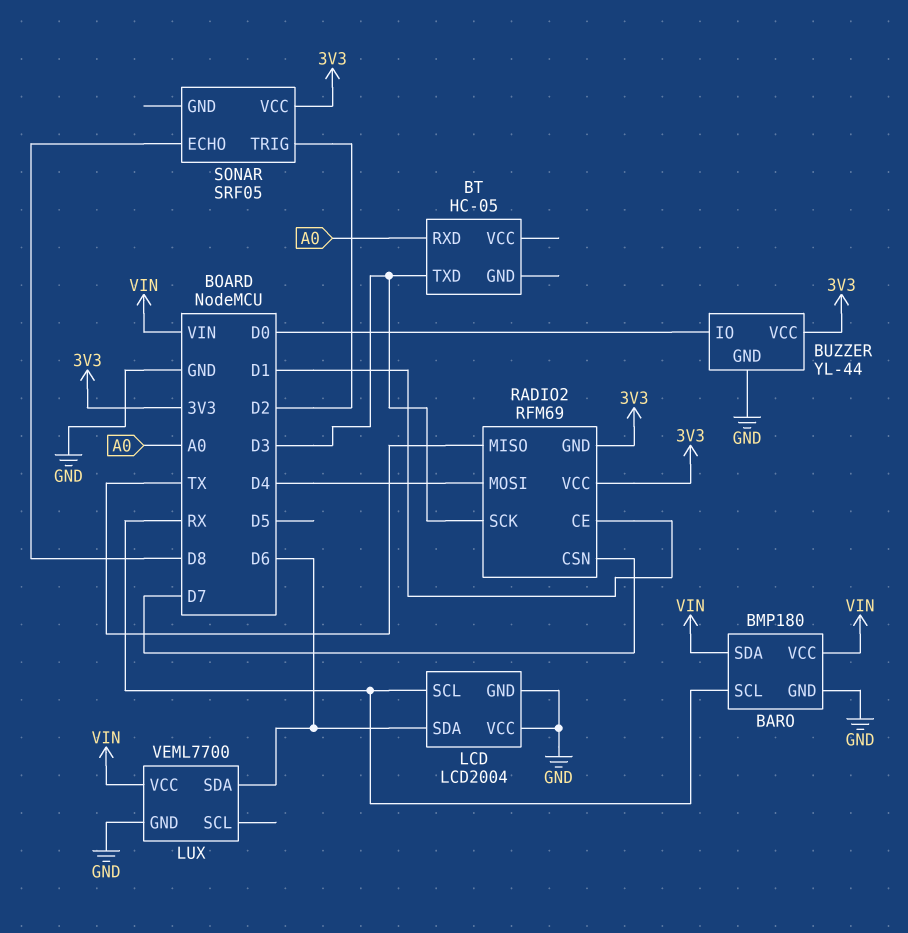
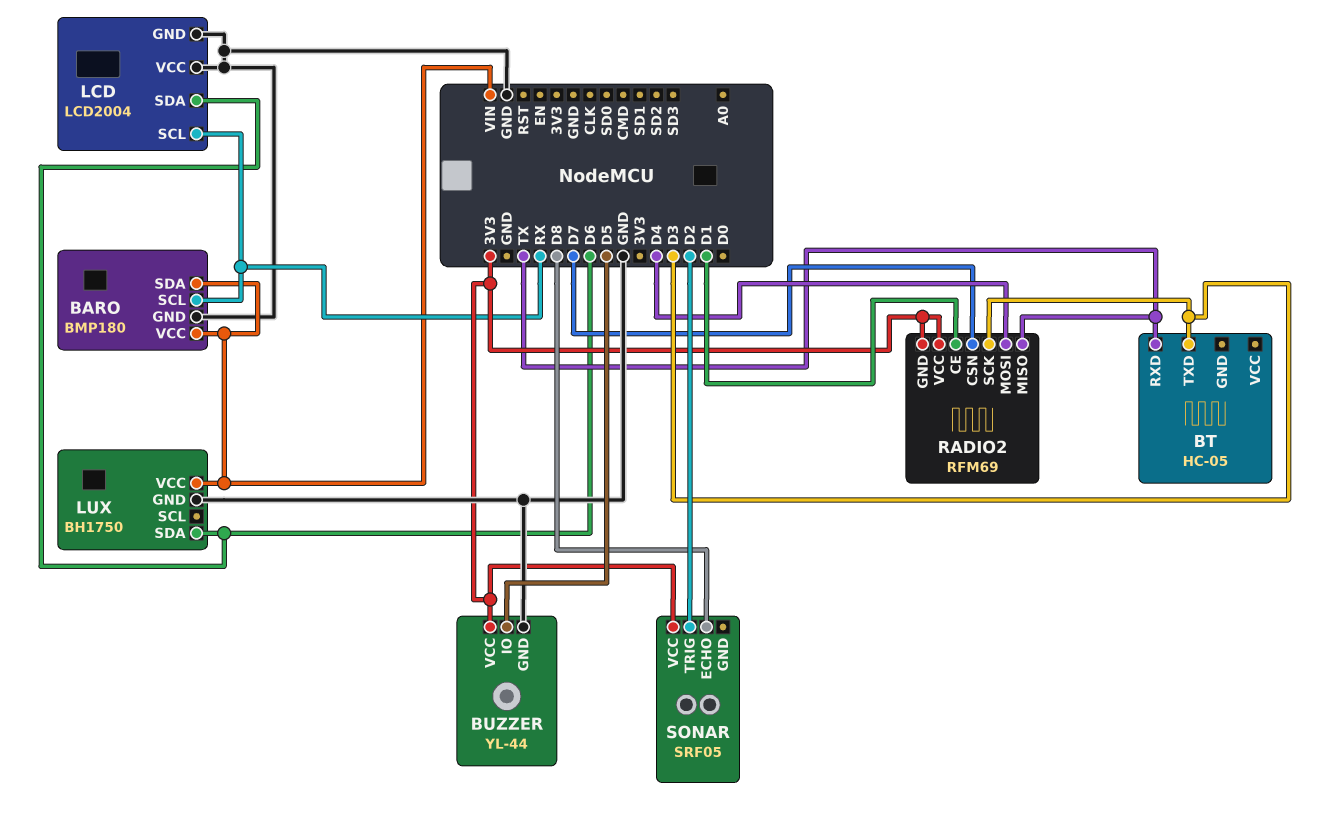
BT pin RXD: A0 -> TX
BUZZER pin IO: D0 -> D5
LUX: VEML7700 -> BH1750

